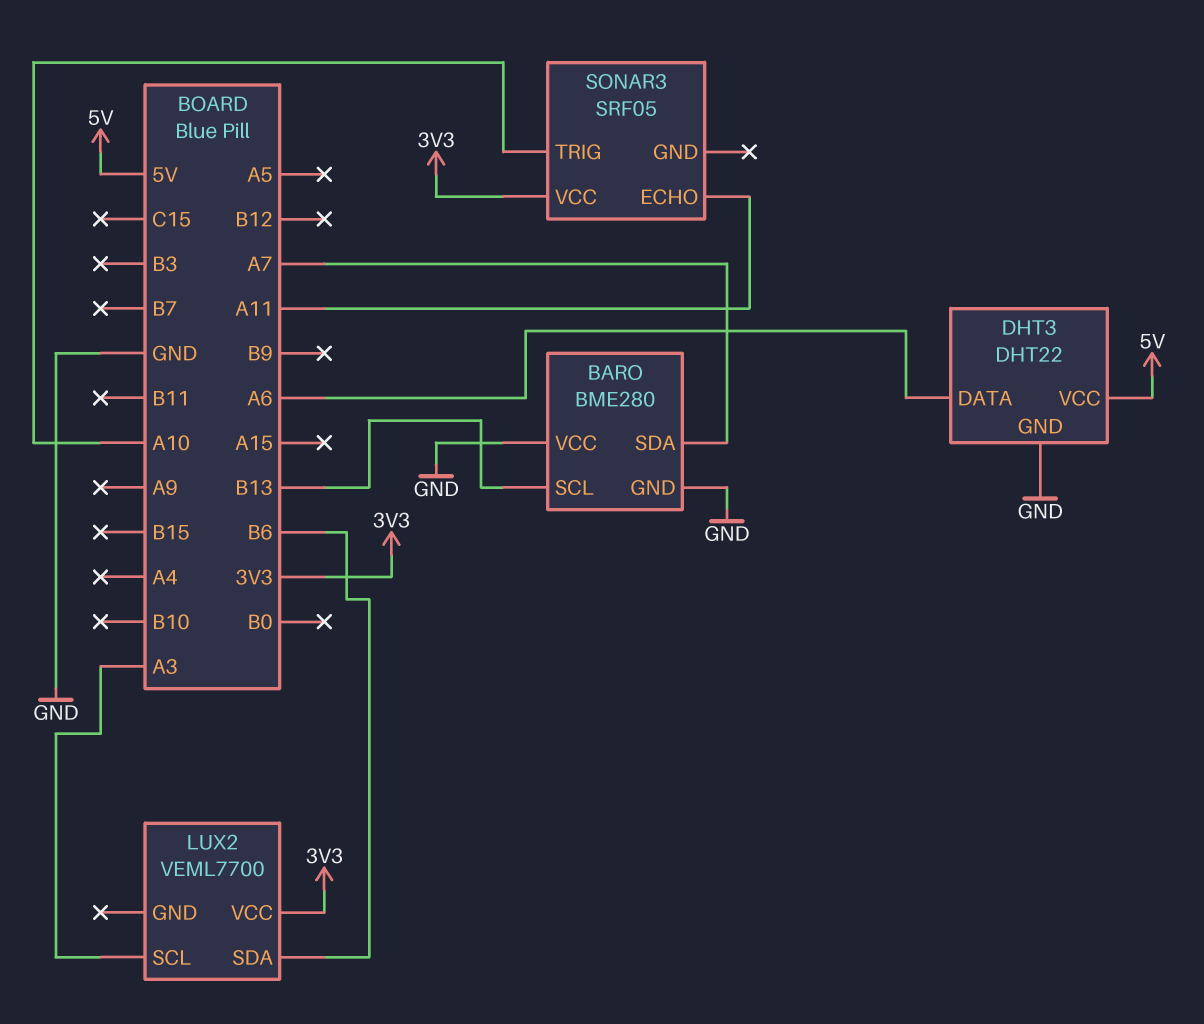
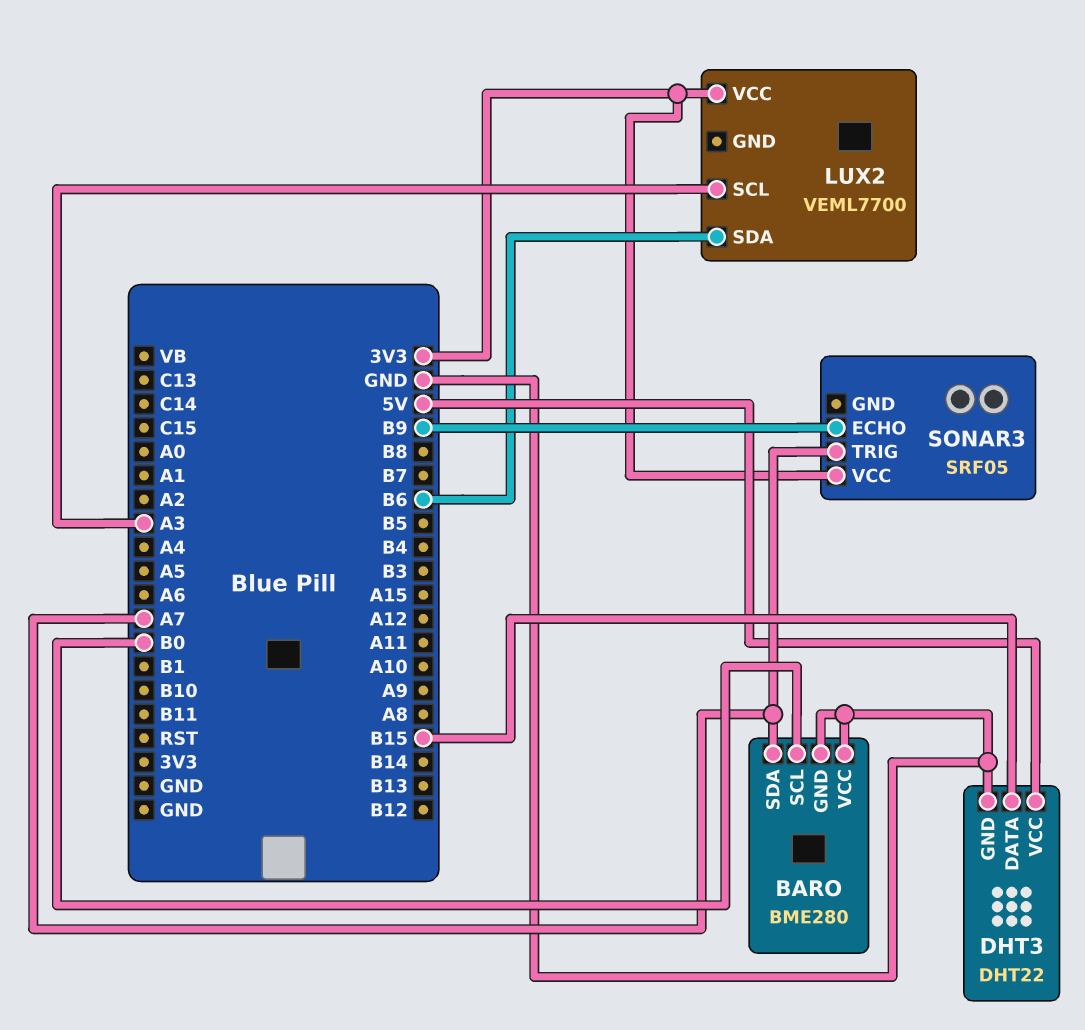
BARO pin SCL: B13 -> B0
DHT3 pin DATA: A6 -> B15
SONAR3 pin ECHO: A11 -> B9
SONAR3 pin TRIG: A10 -> A7

